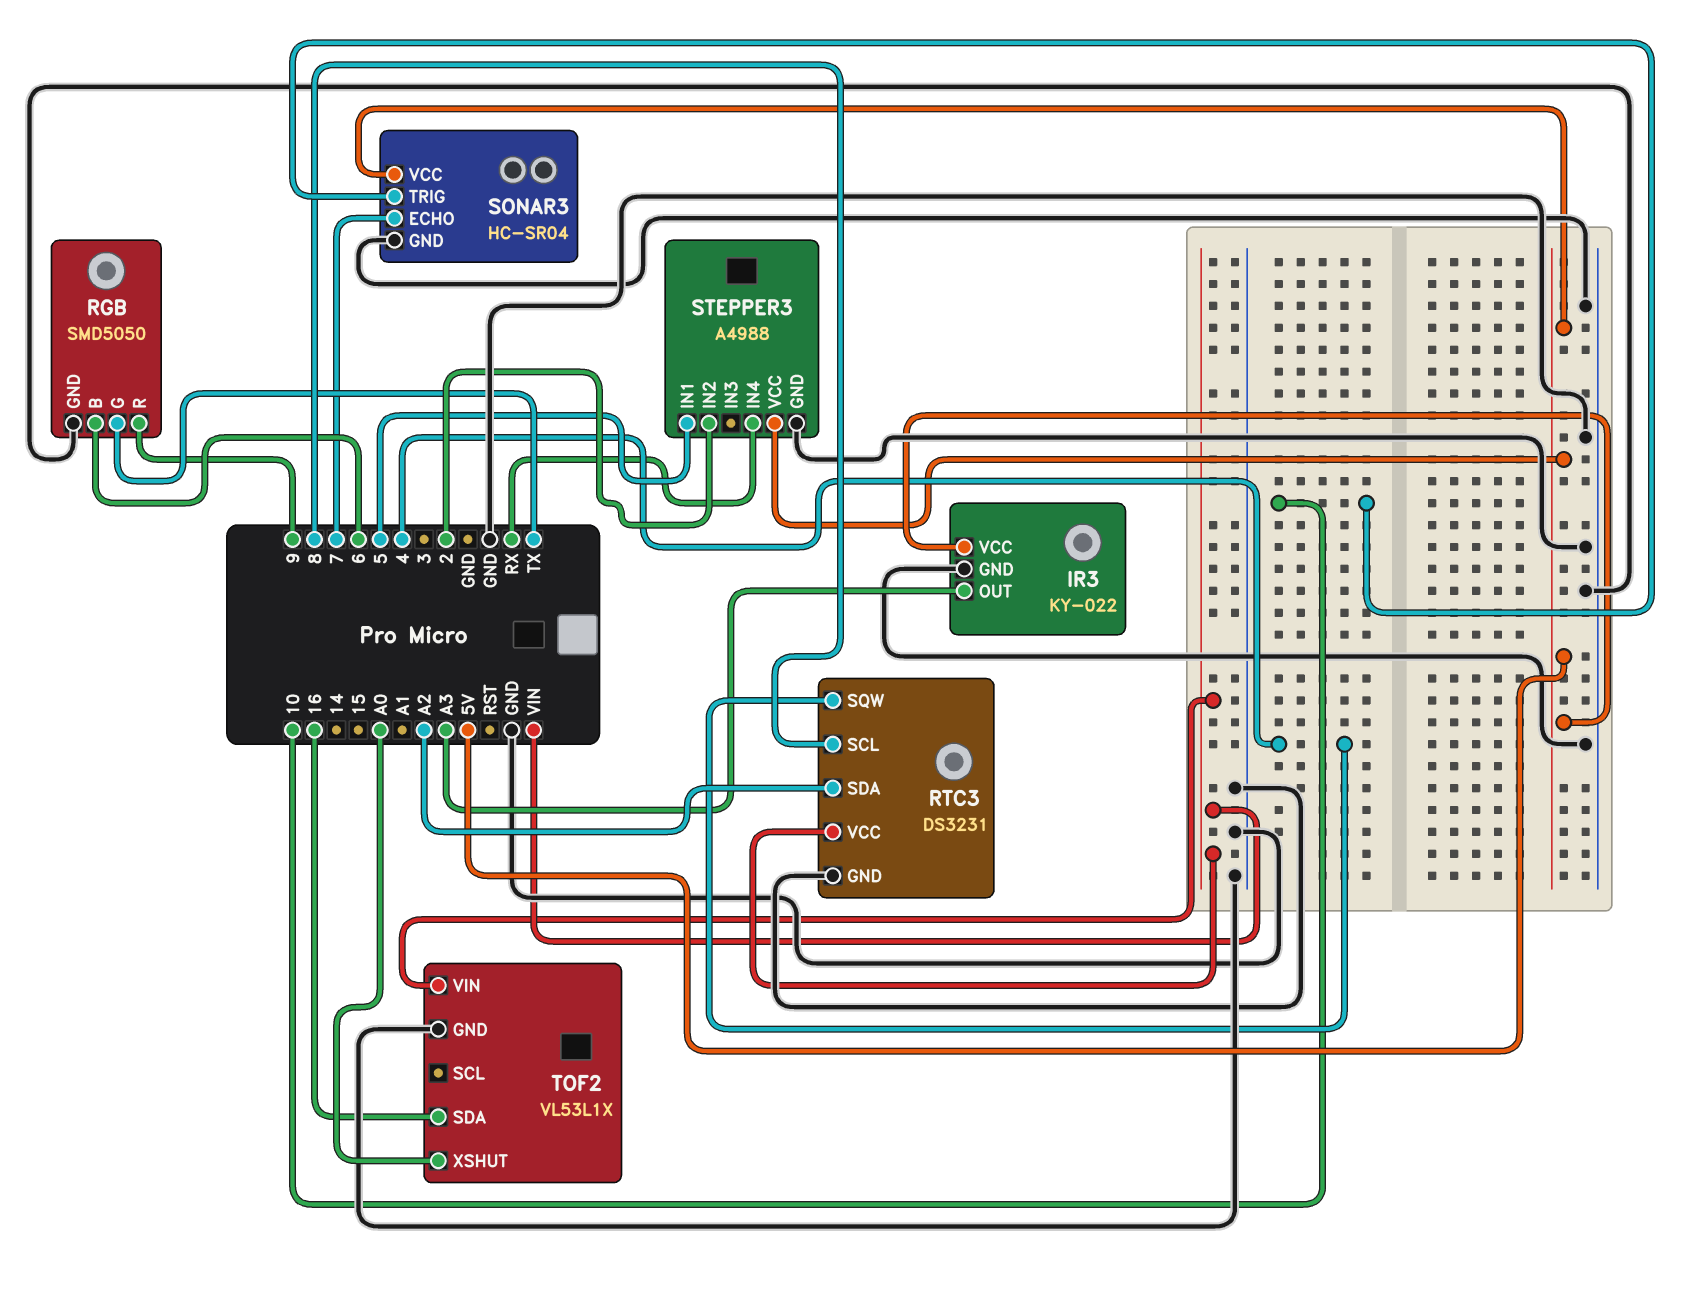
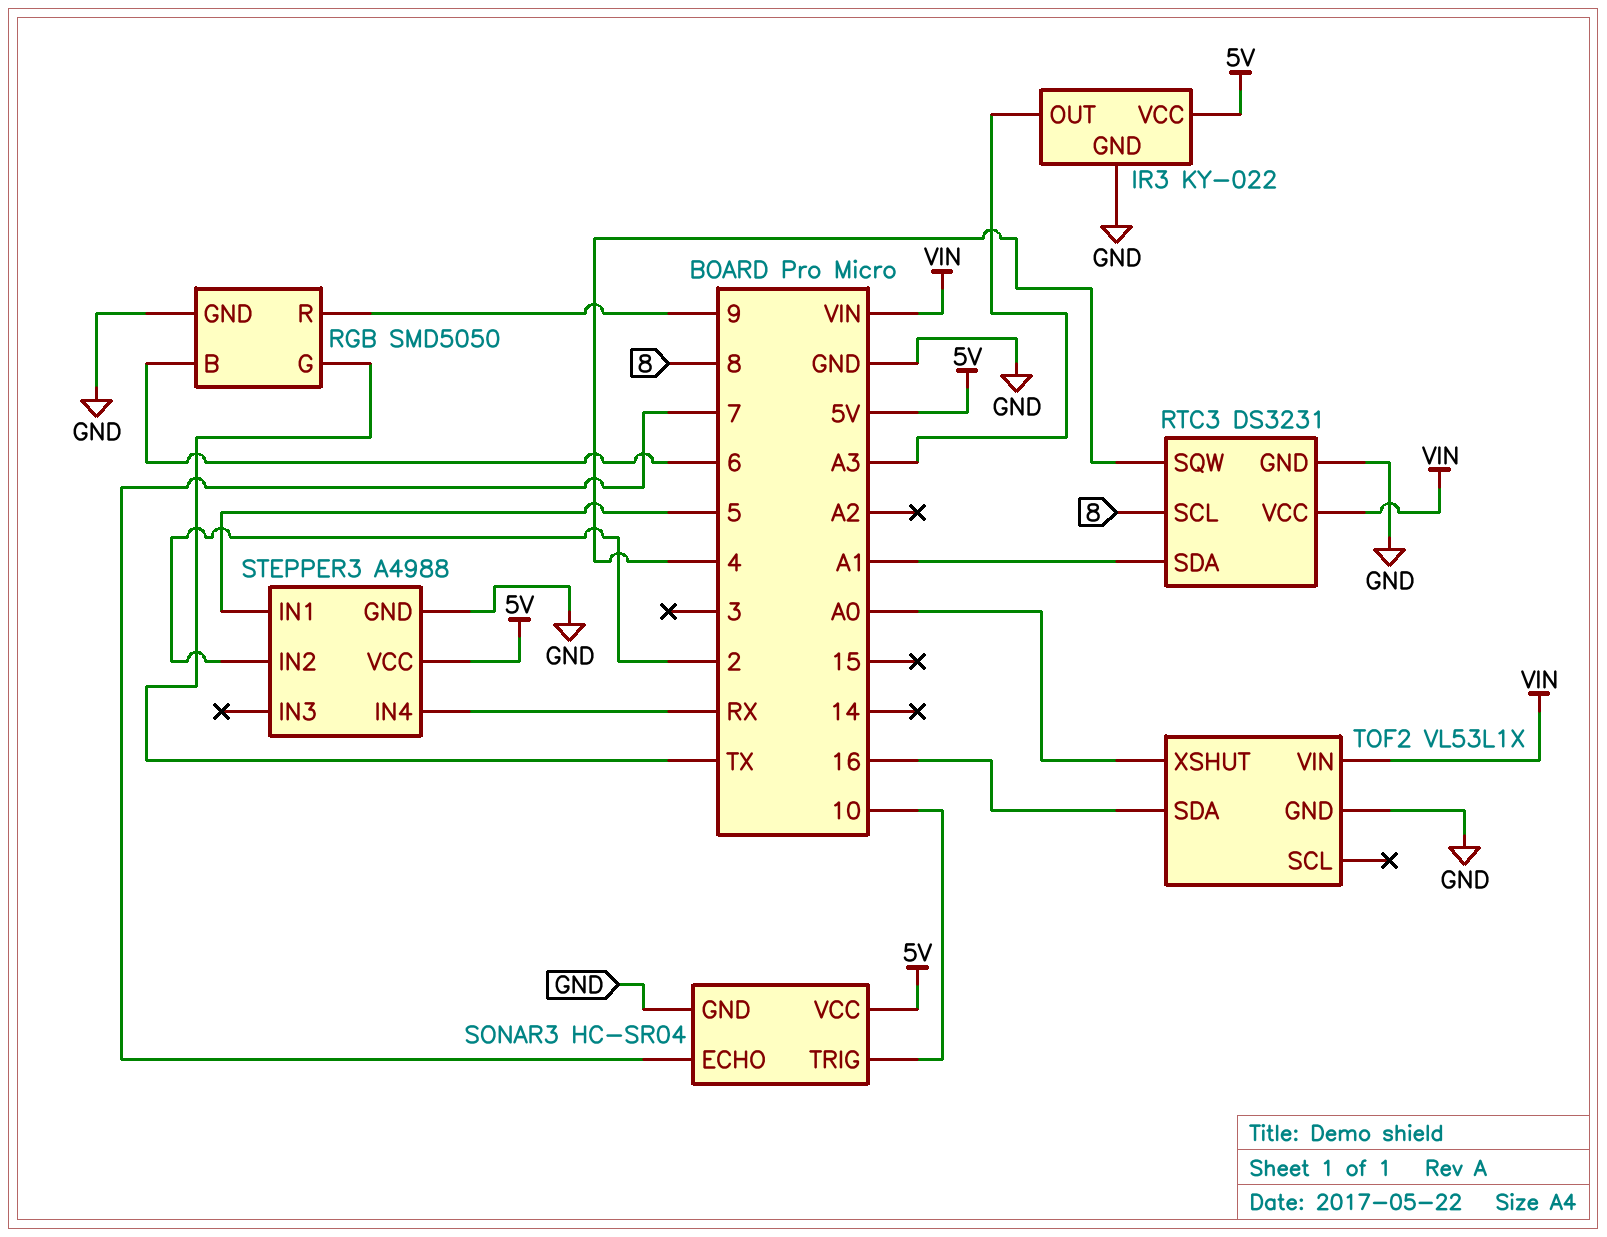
RTC3 pin SDA: A2 -> A1

